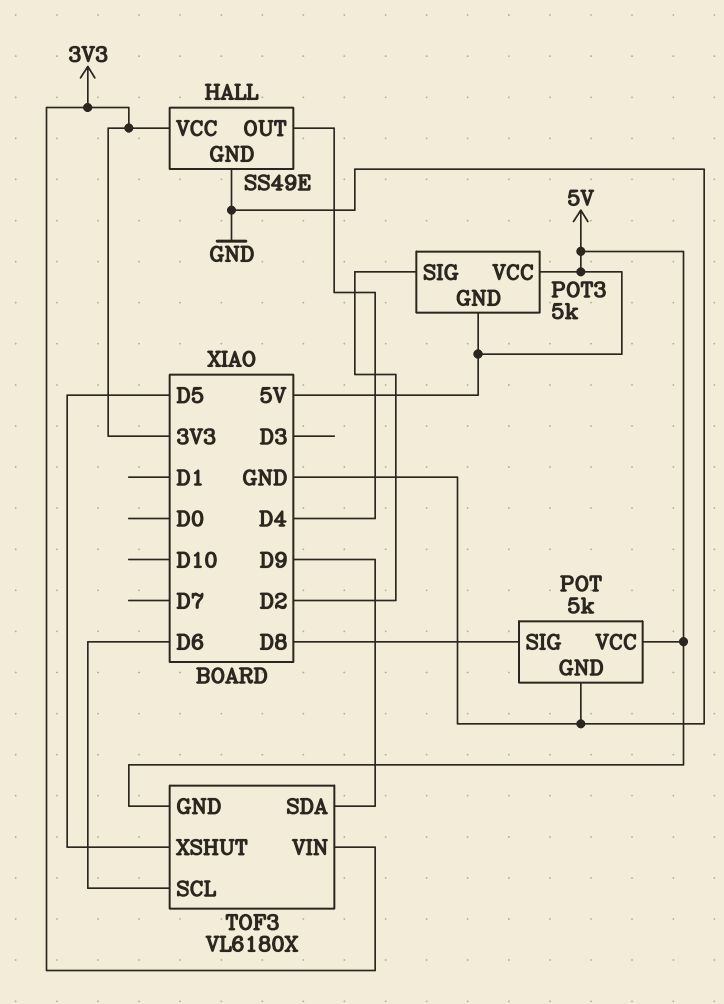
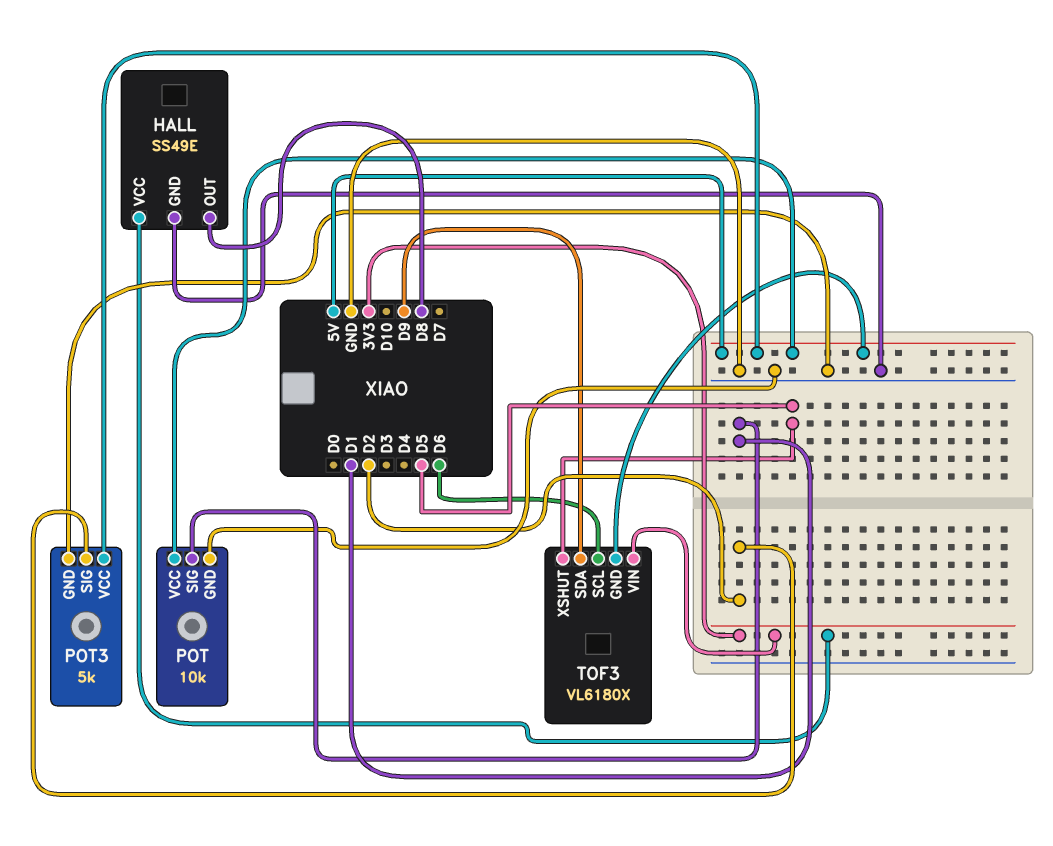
HALL pin OUT: D4 -> D8
POT: 5k -> 10k
POT pin SIG: D8 -> D1
POT3 pin GND: 5V -> GND

